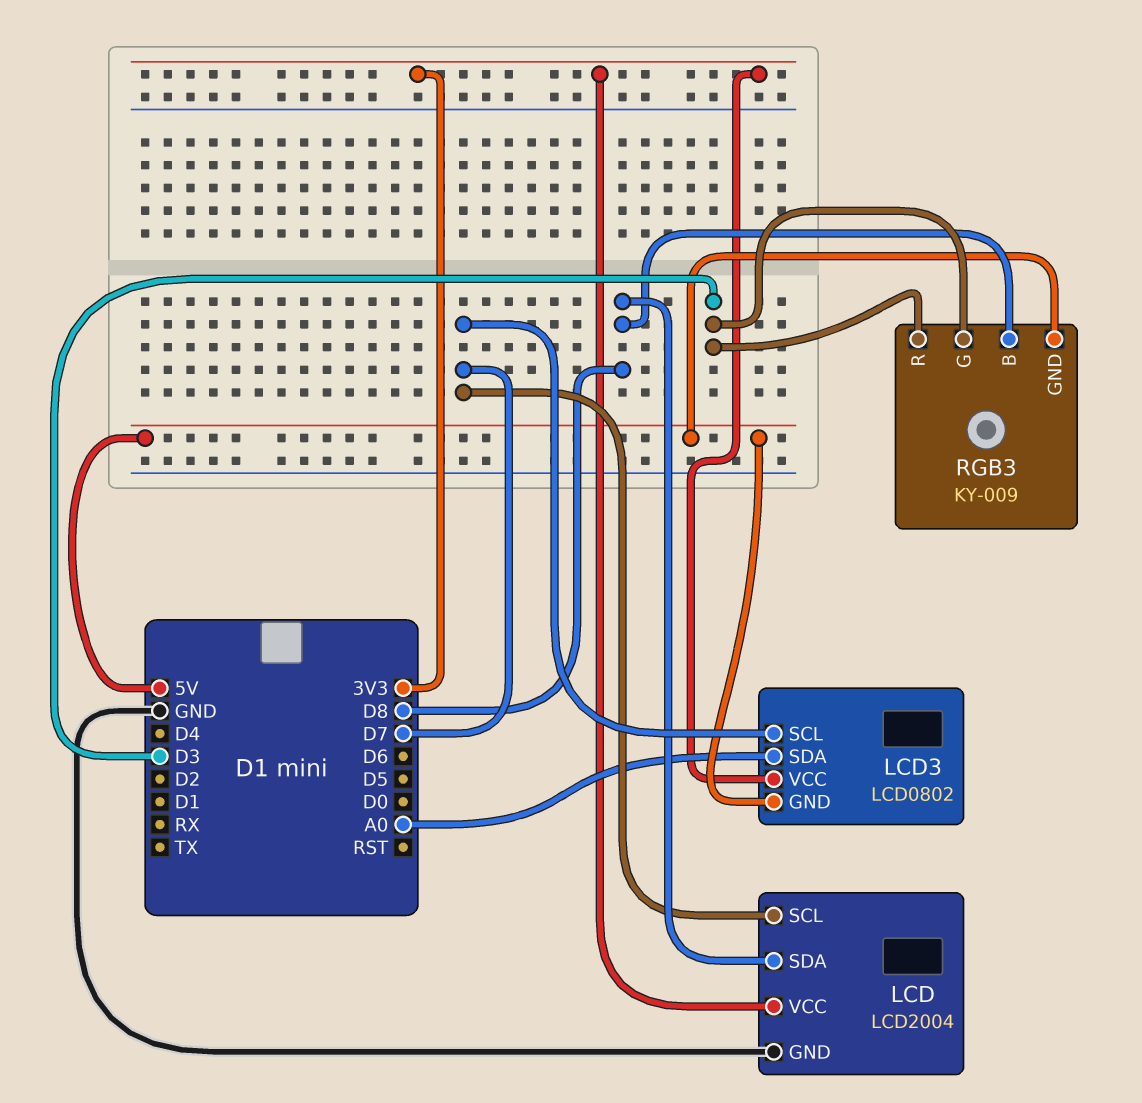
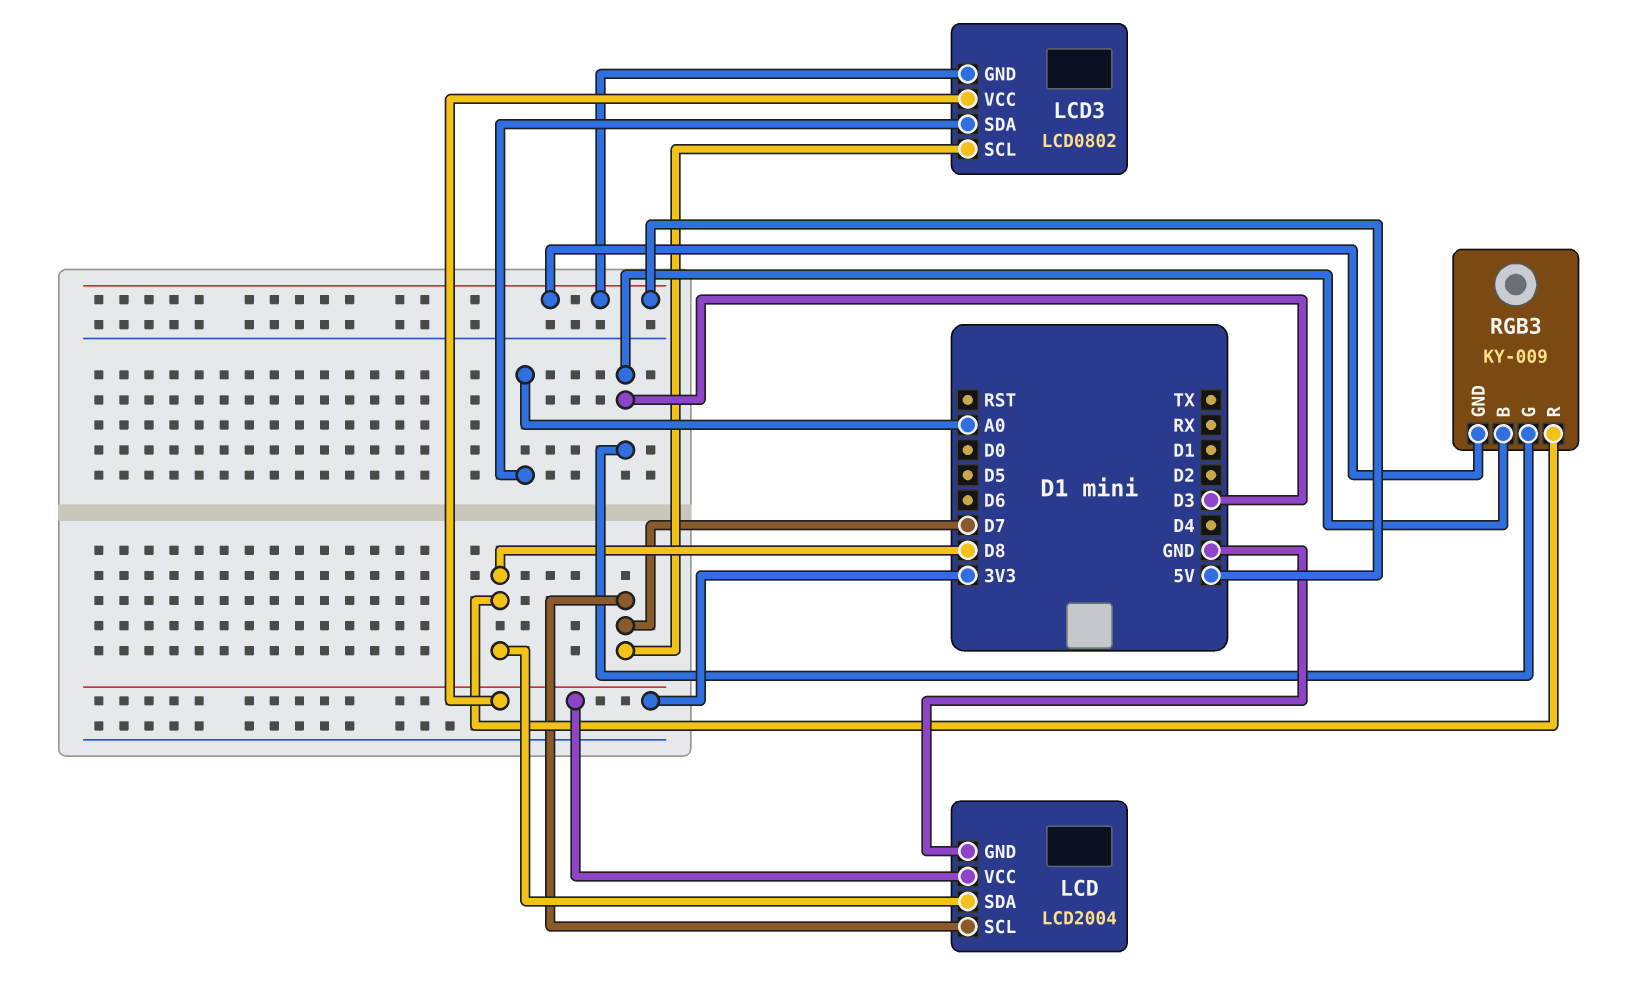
RGB3 pin B: D8 -> D3
RGB3 pin R: D3 -> D8

